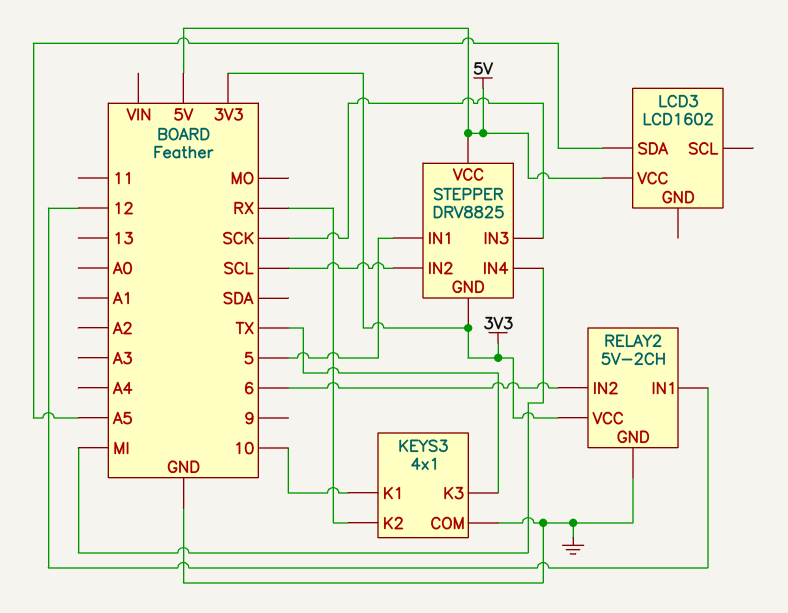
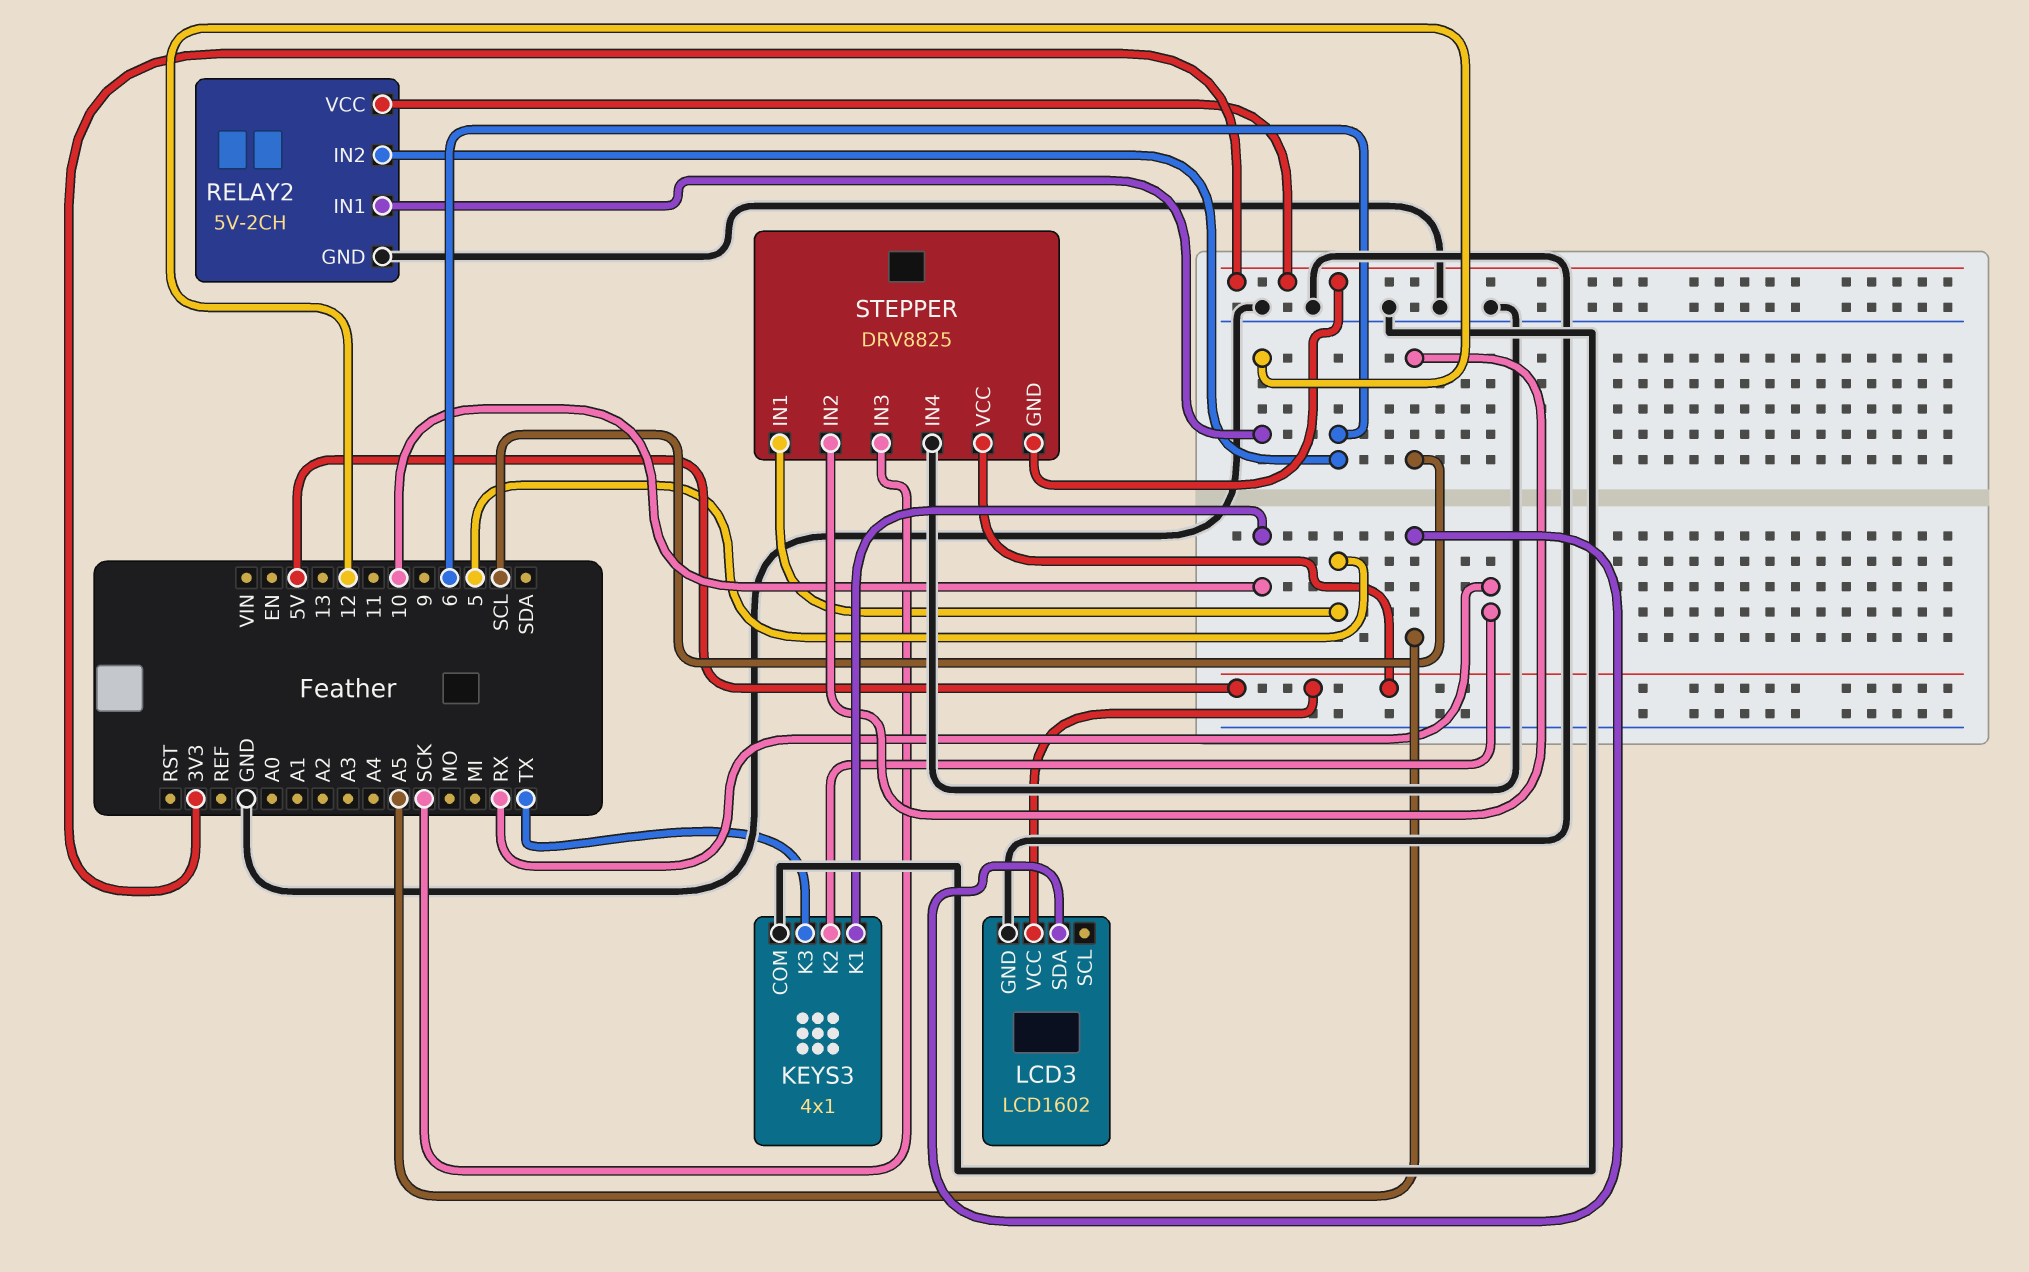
LCD3 pin GND: none -> GND
STEPPER pin IN4: MI -> GND

